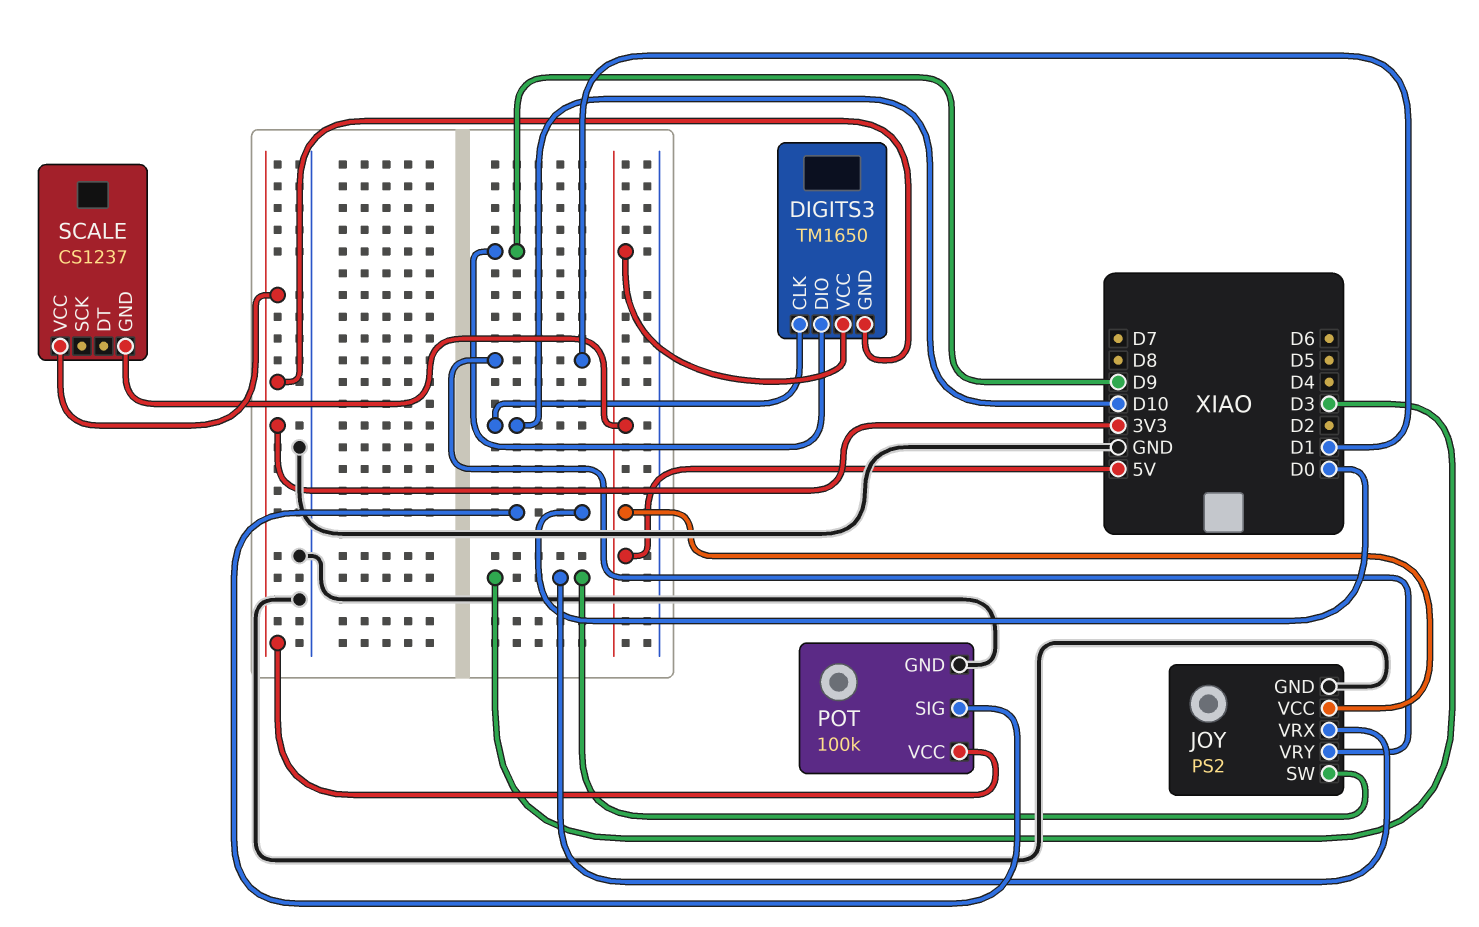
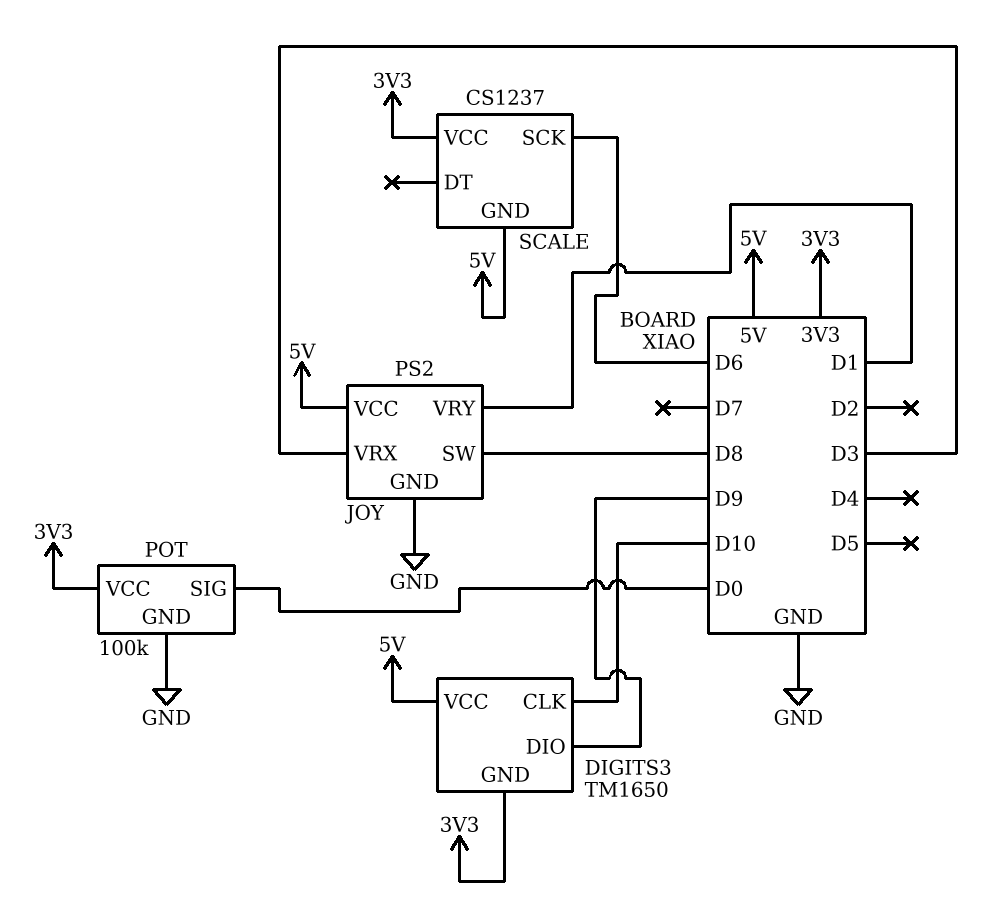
JOY pin SW: D3 -> D8
SCALE pin SCK: none -> D6

